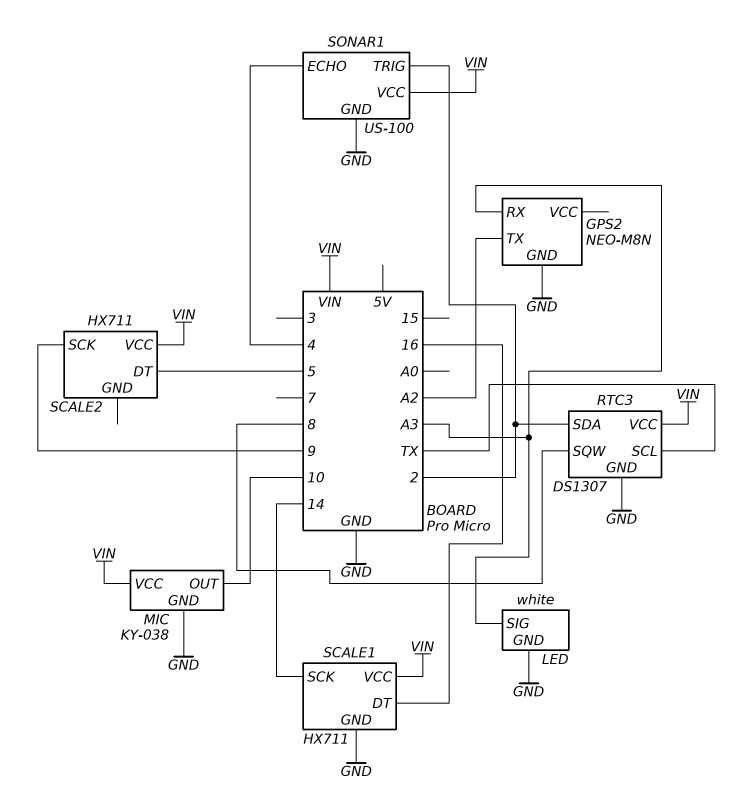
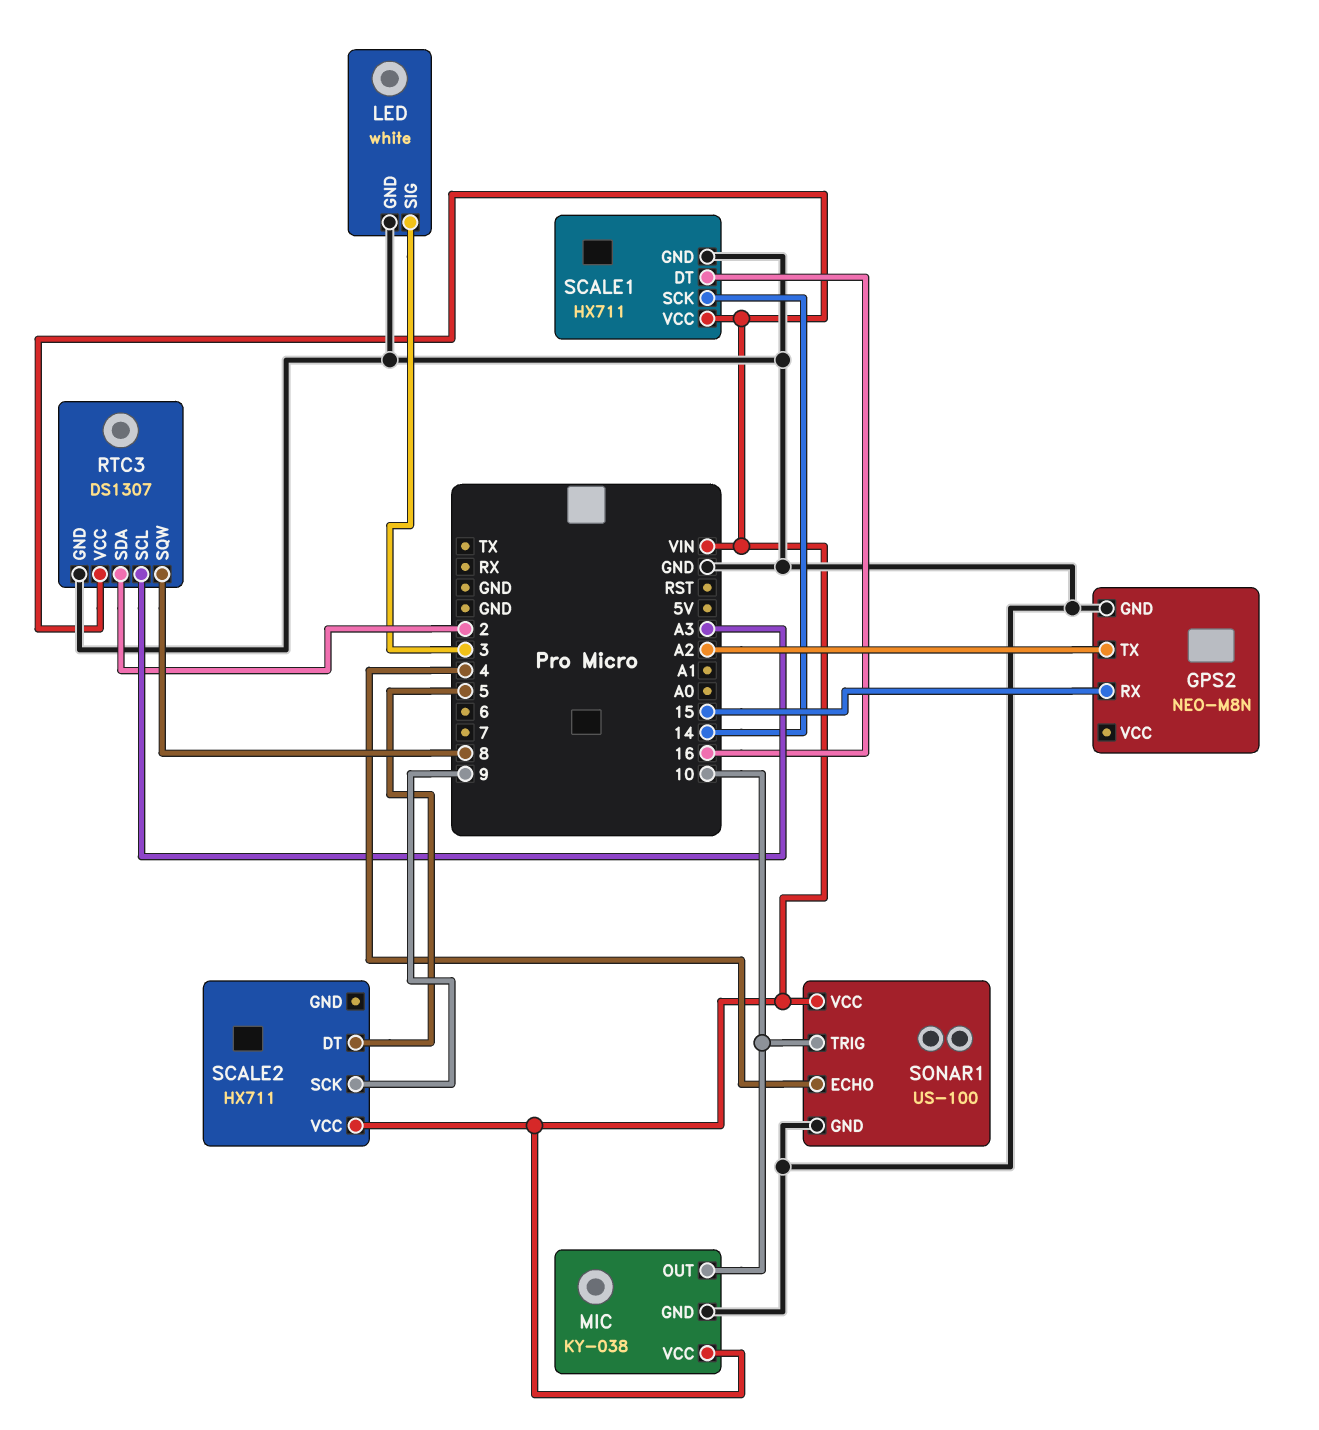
GPS2 pin RX: A3 -> 15
LED pin SIG: A3 -> 3
RTC3 pin SCL: TX -> A3
SONAR1 pin TRIG: 2 -> 10

